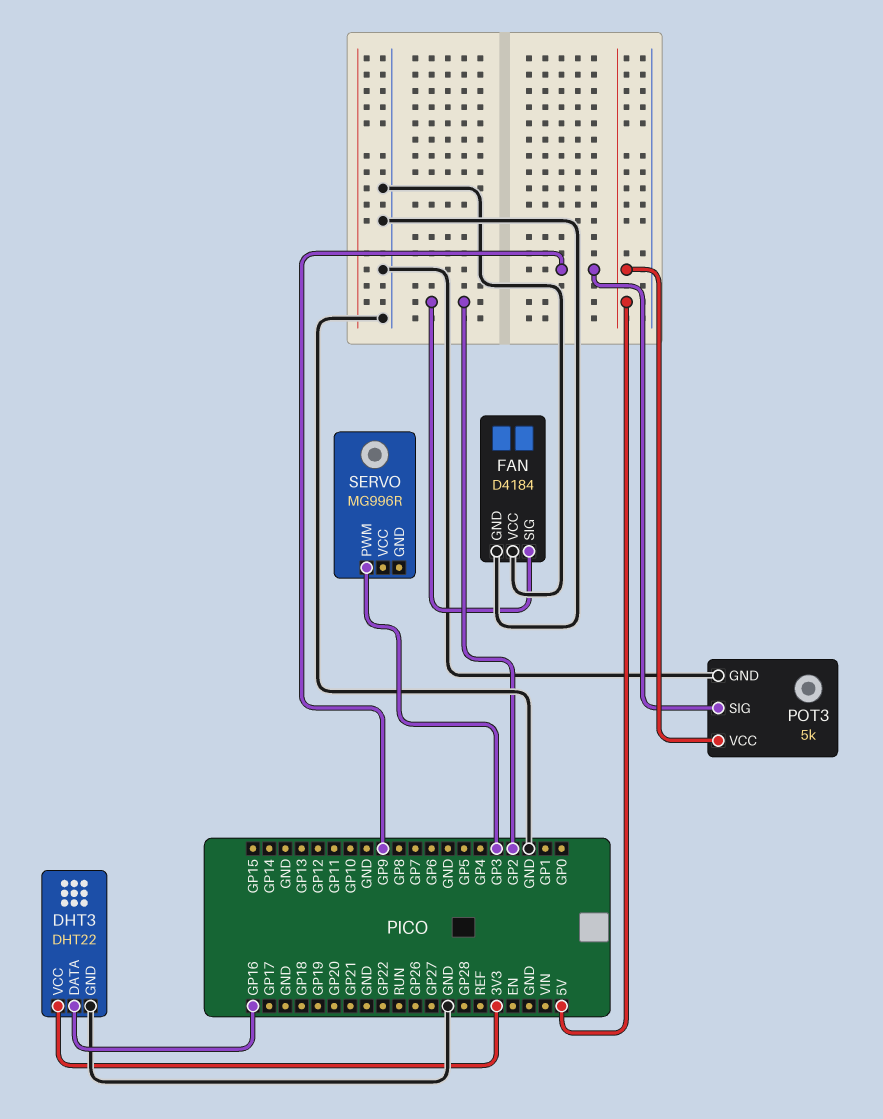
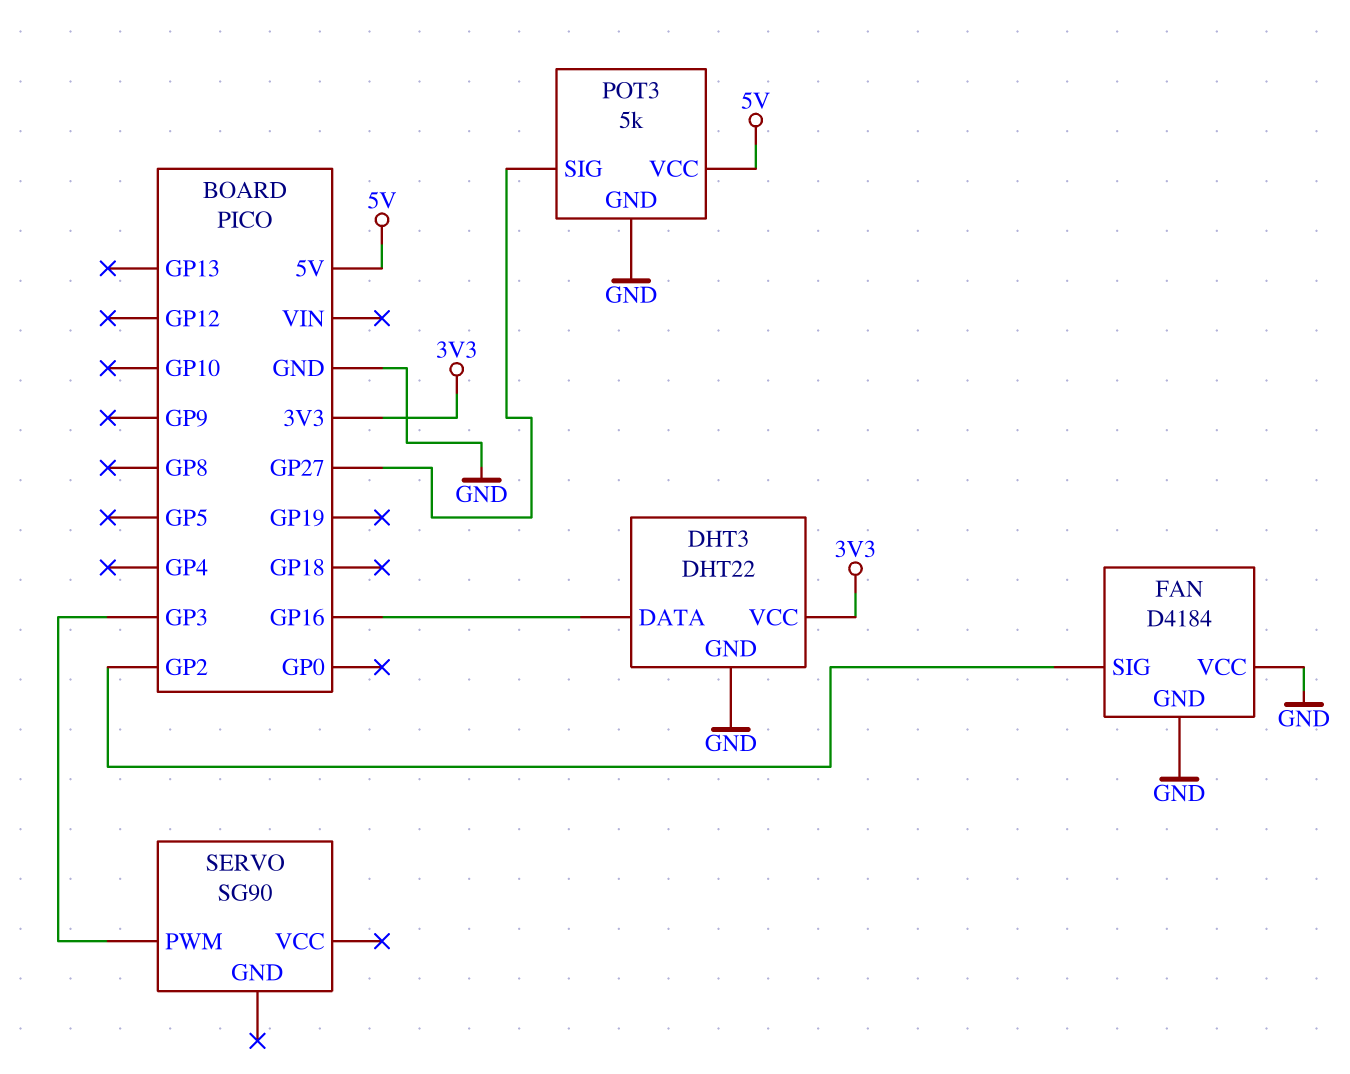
POT3 pin SIG: GP9 -> GP27
SERVO: MG996R -> SG90

